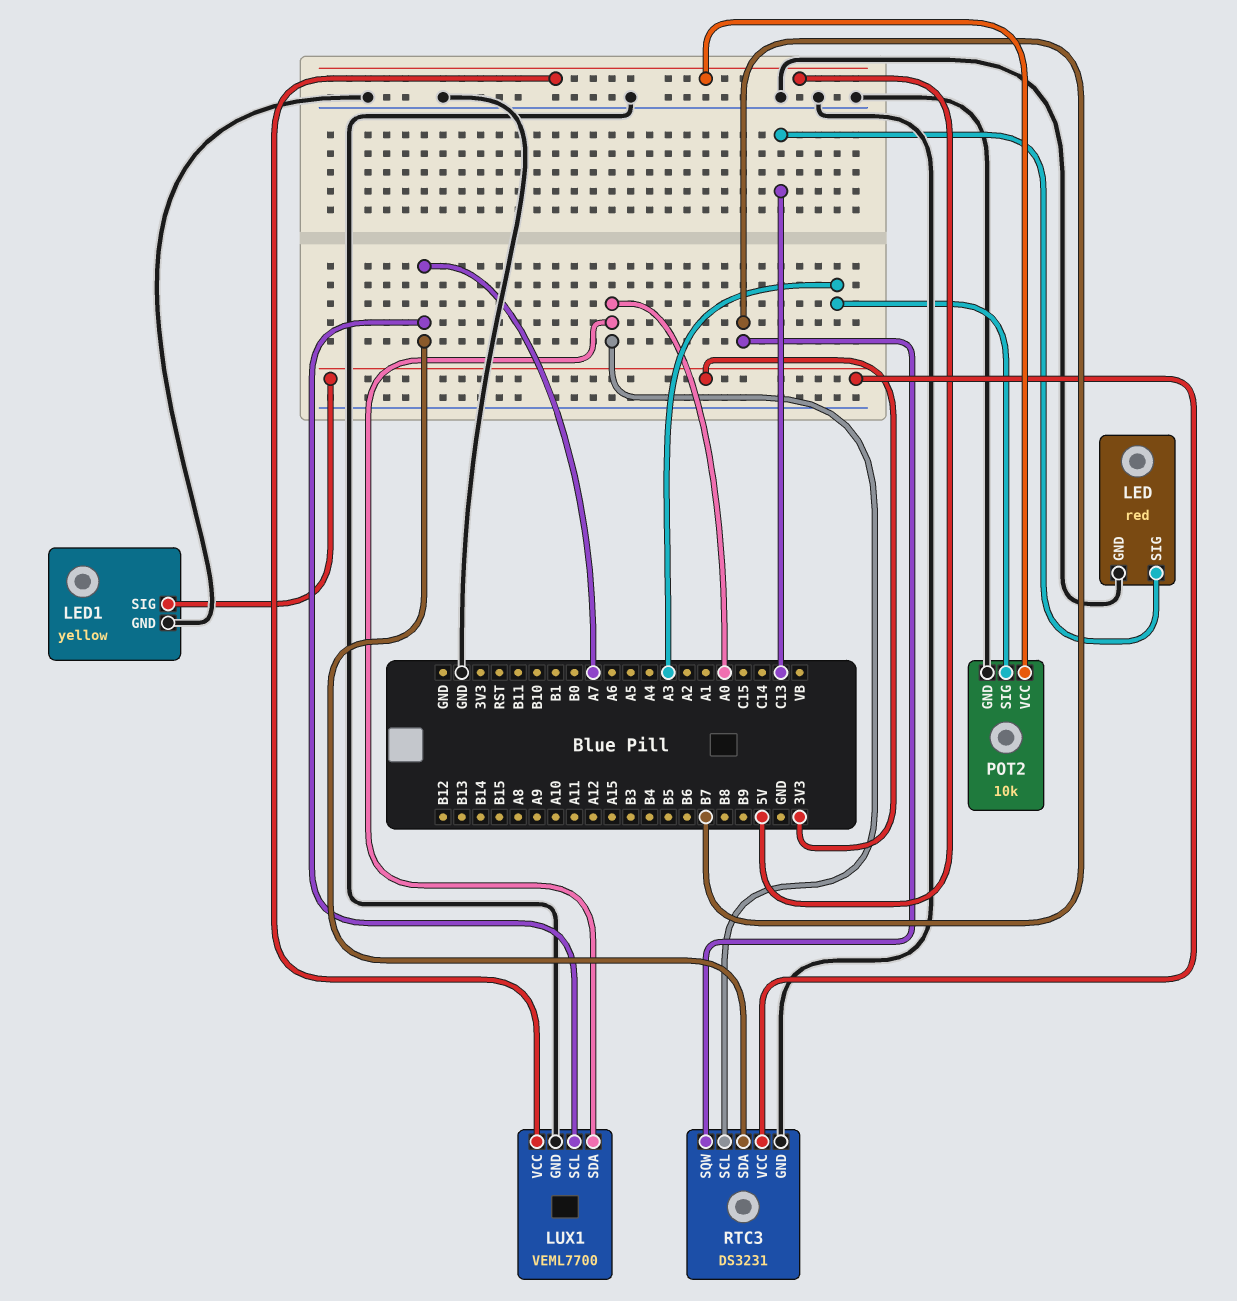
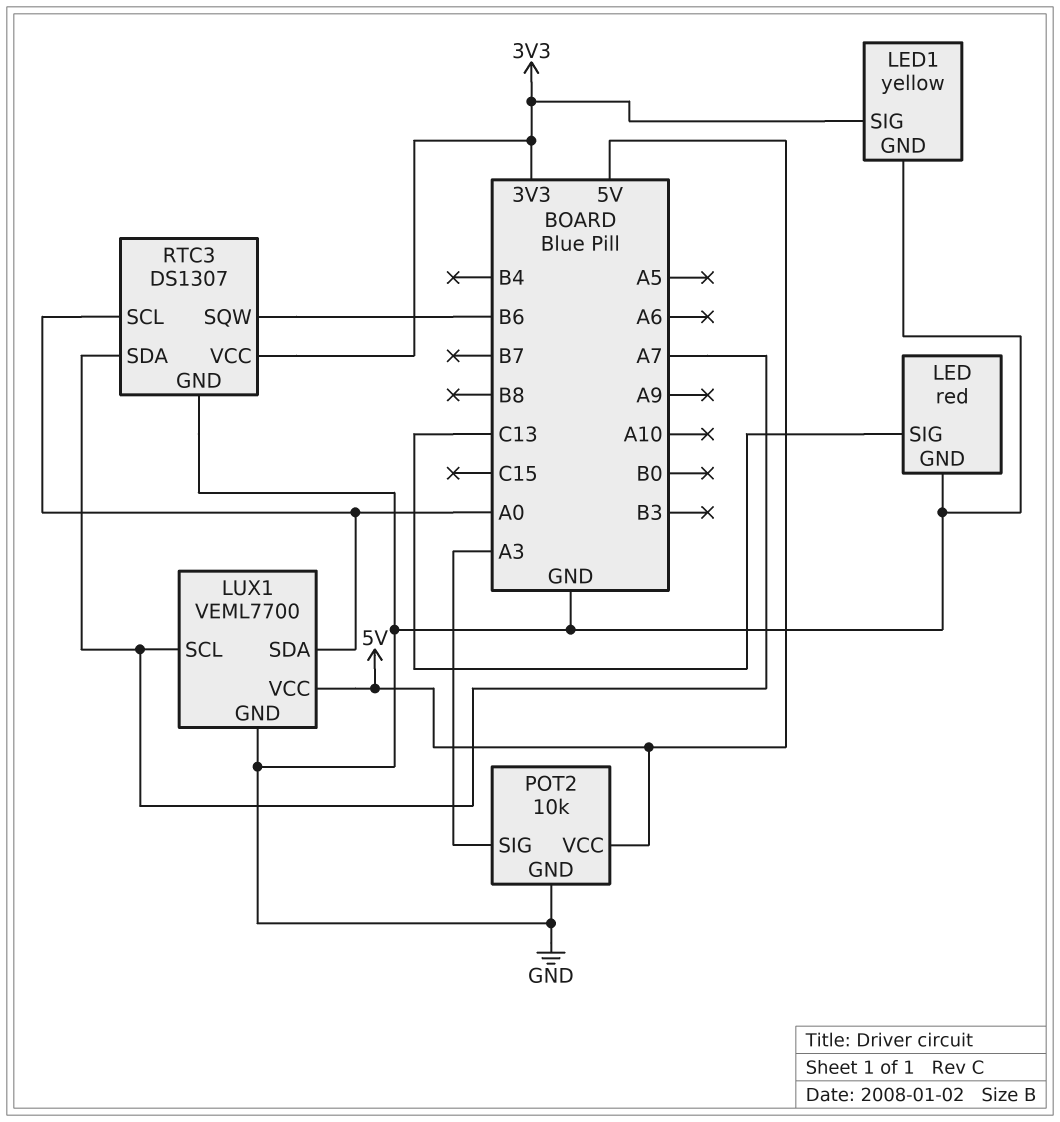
RTC3: DS3231 -> DS1307
RTC3 pin SQW: B7 -> B6

